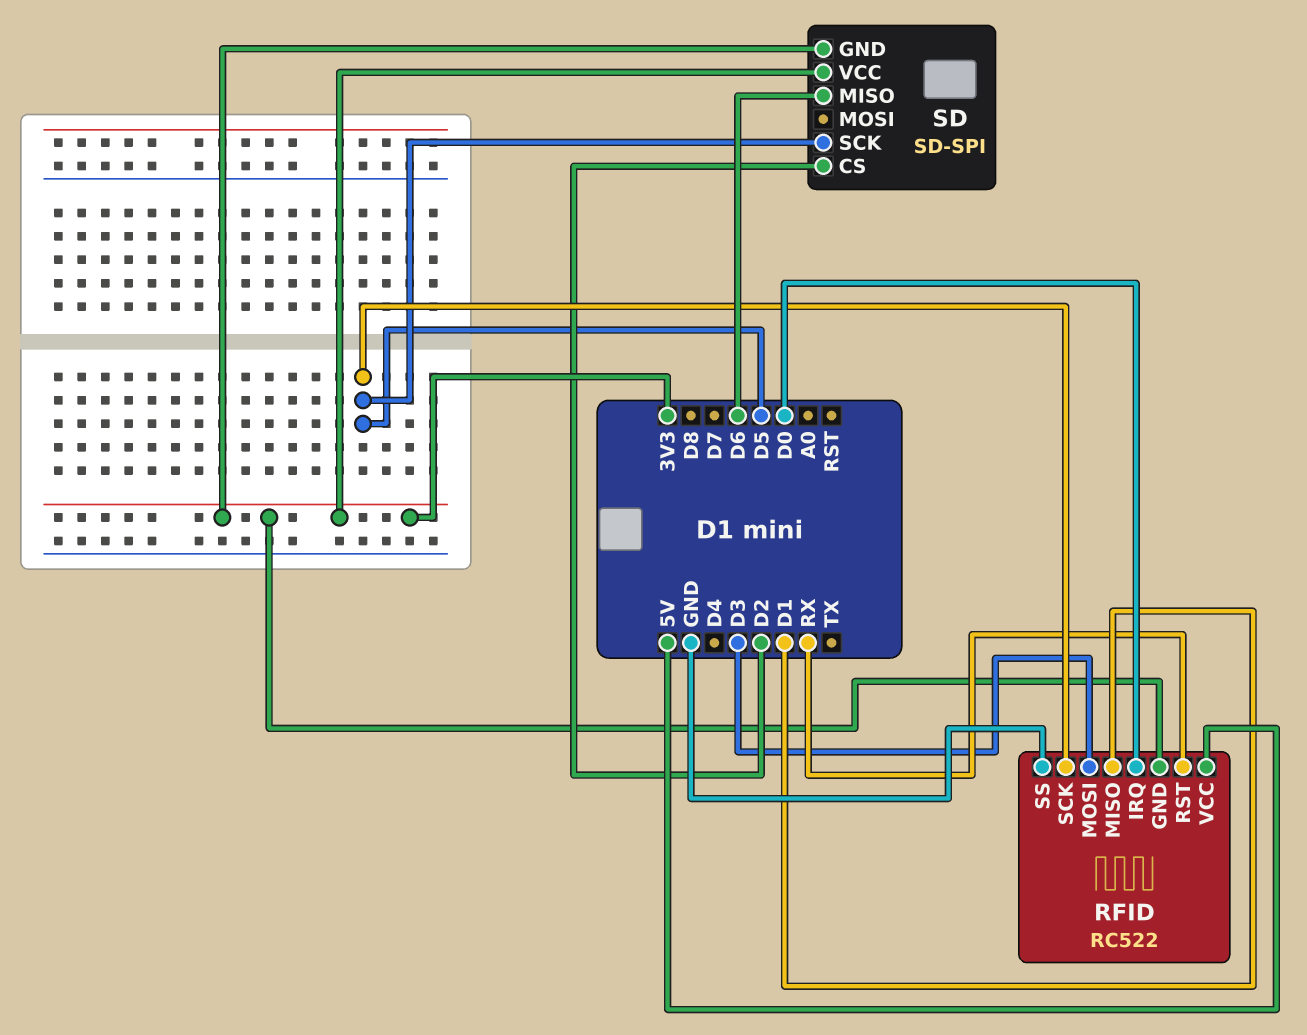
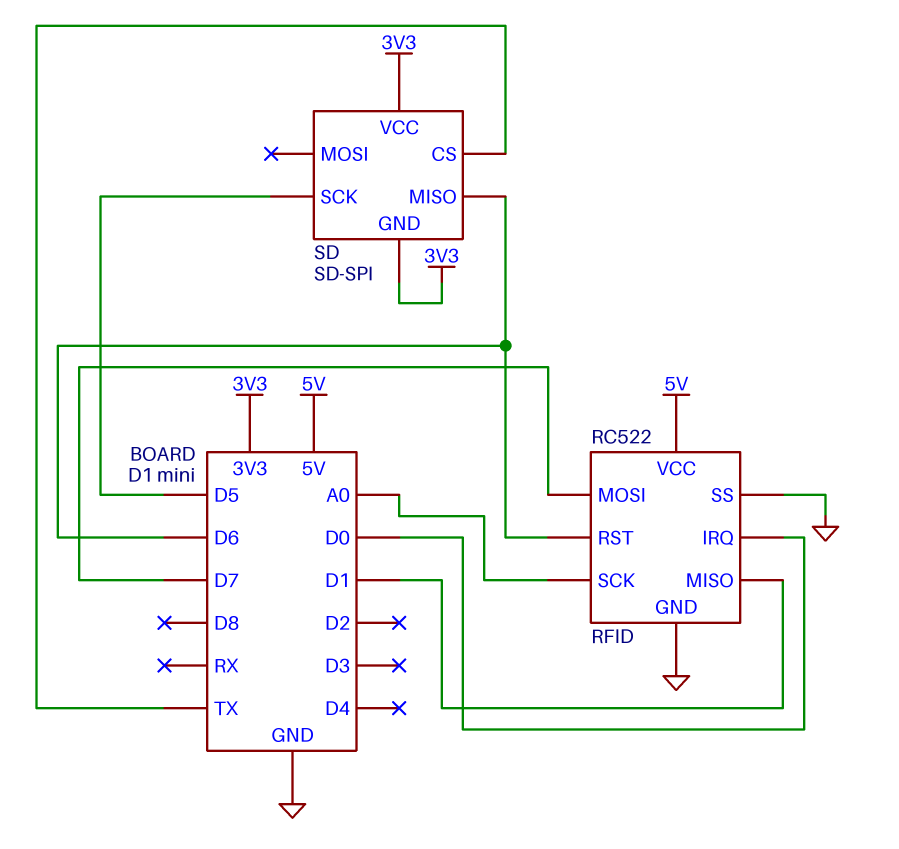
RFID pin GND: 3V3 -> GND
RFID pin MOSI: D3 -> D7
RFID pin RST: RX -> D6
RFID pin SCK: D5 -> A0
SD pin CS: D2 -> TX

